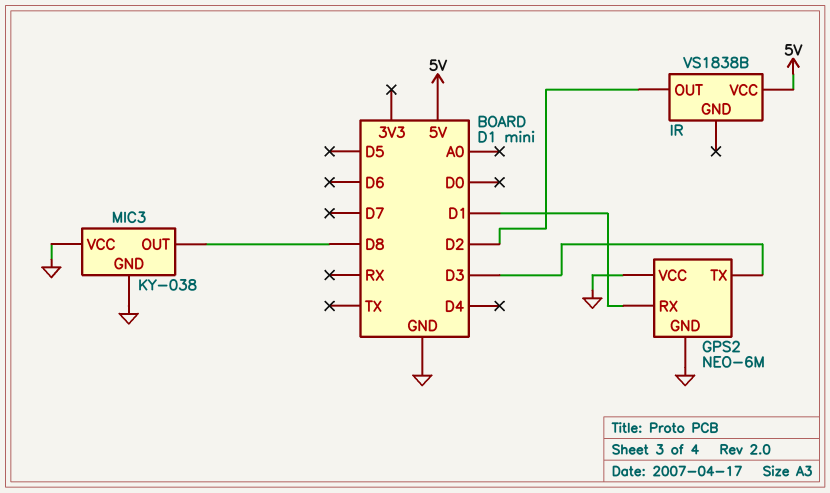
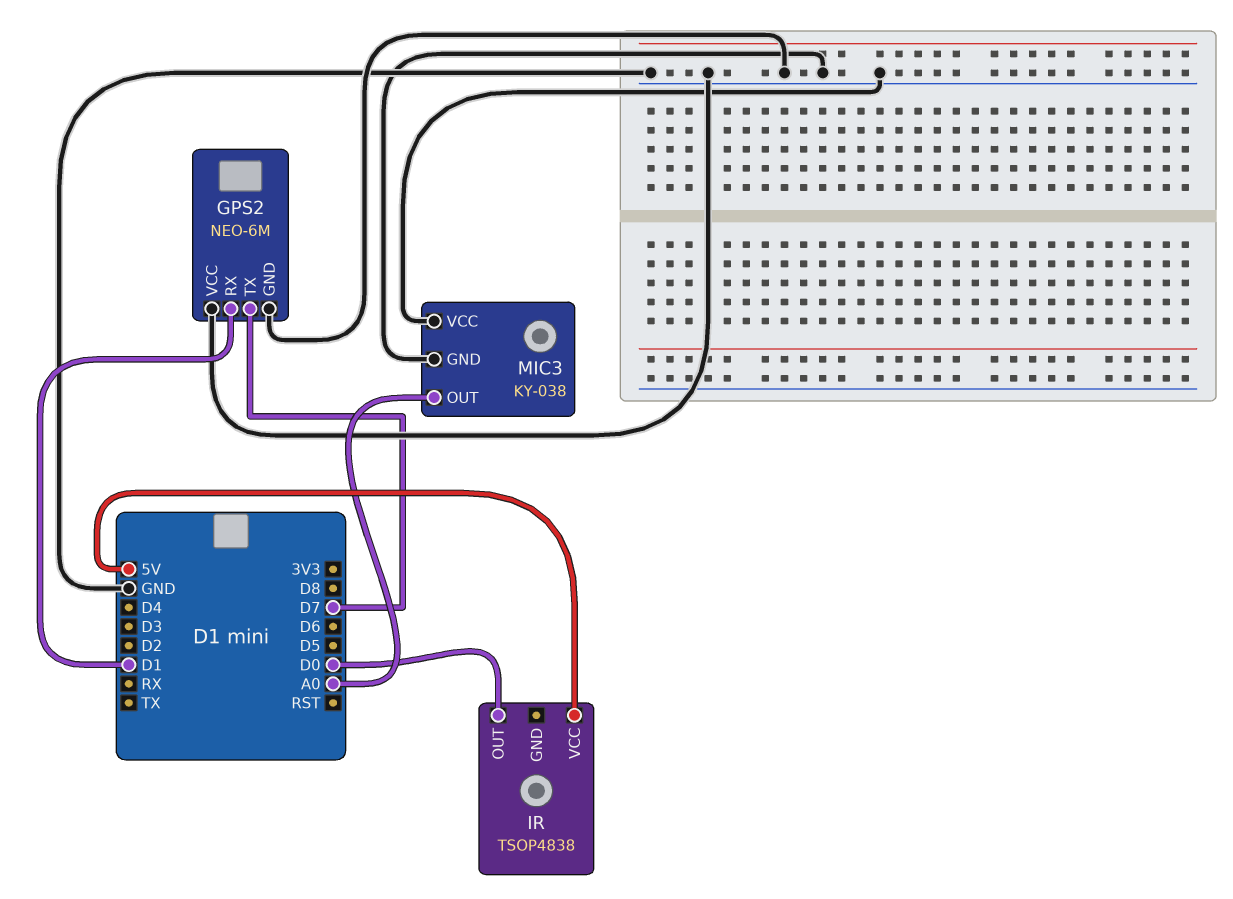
GPS2 pin TX: D3 -> D7
IR: VS1838B -> TSOP4838
IR pin OUT: D2 -> D0
MIC3 pin OUT: D8 -> A0

